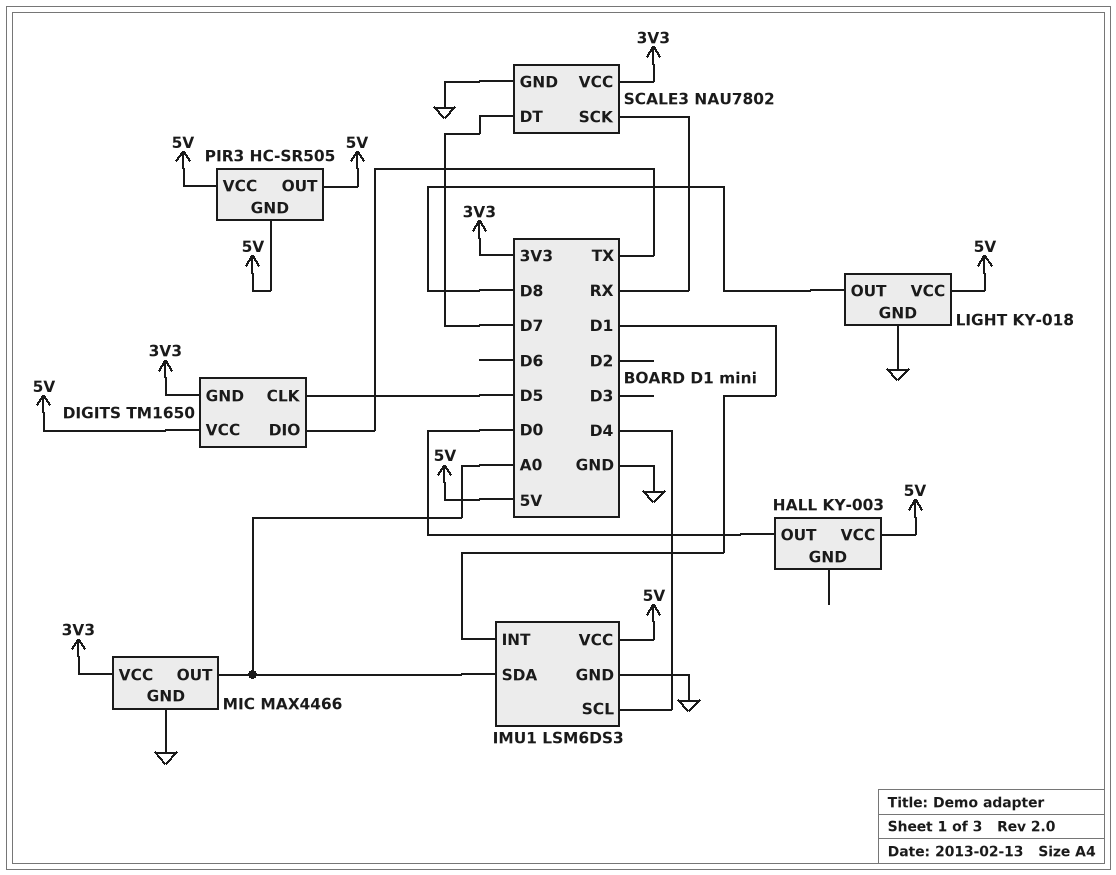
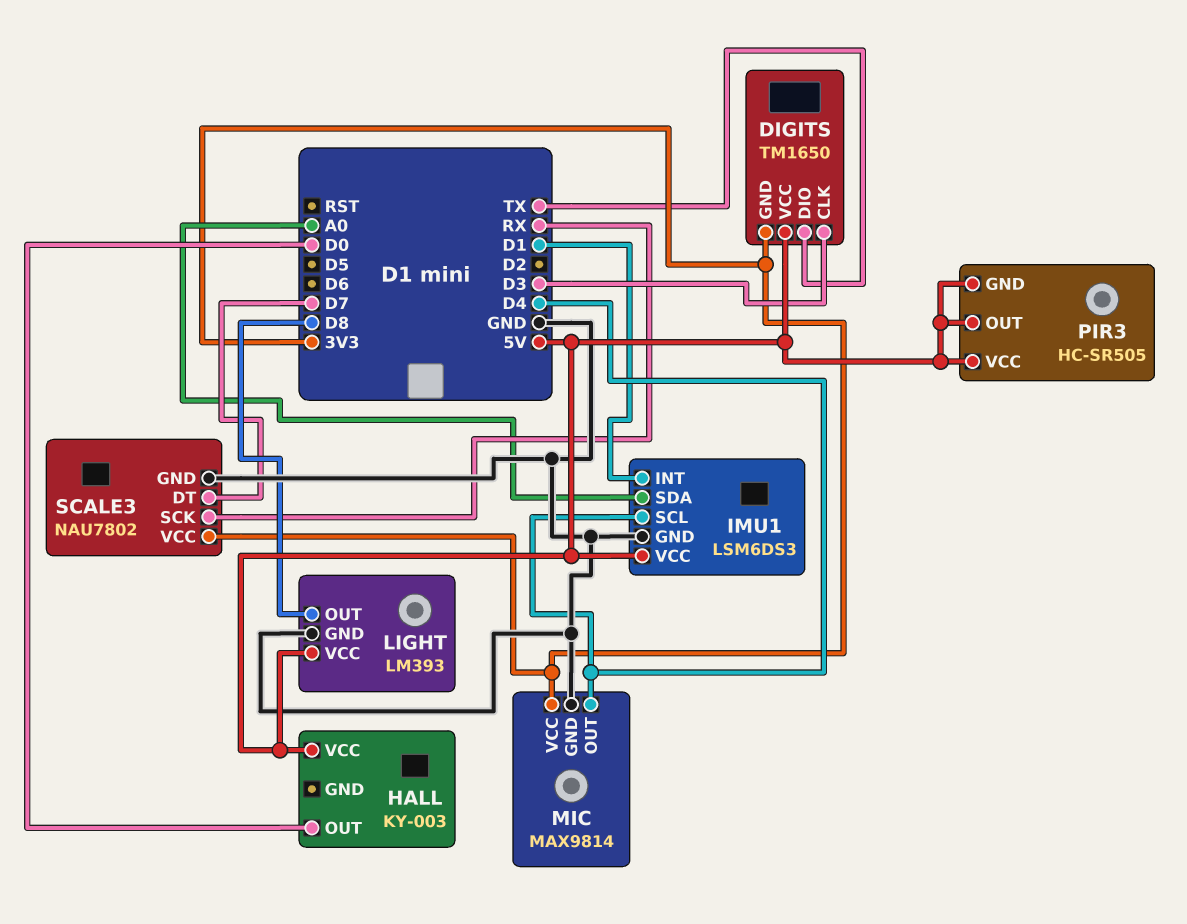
DIGITS pin CLK: D5 -> D3
LIGHT: KY-018 -> LM393
MIC: MAX4466 -> MAX9814
MIC pin OUT: A0 -> D4

